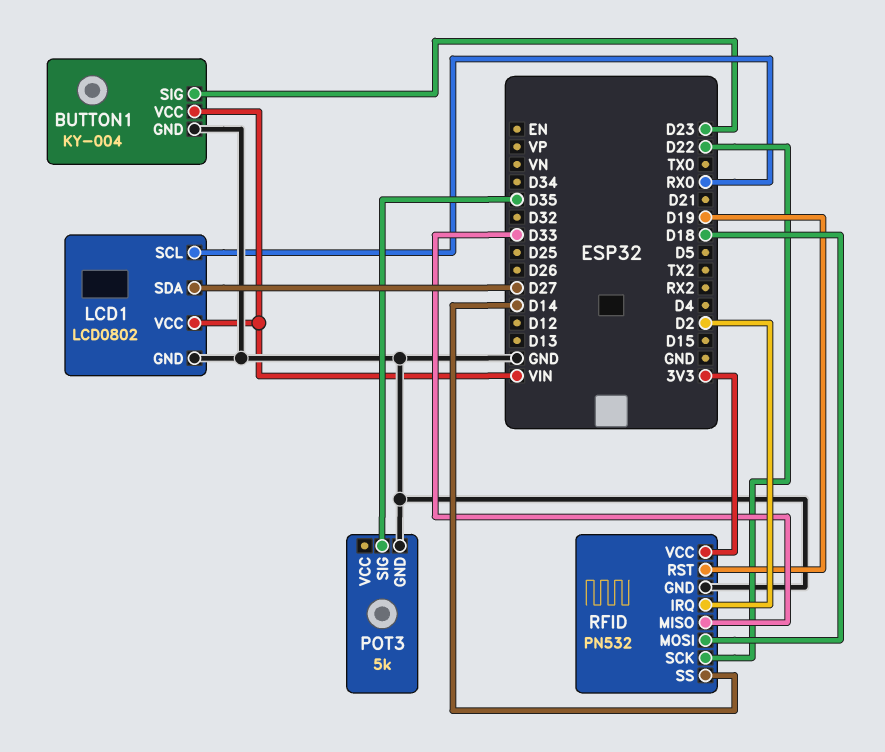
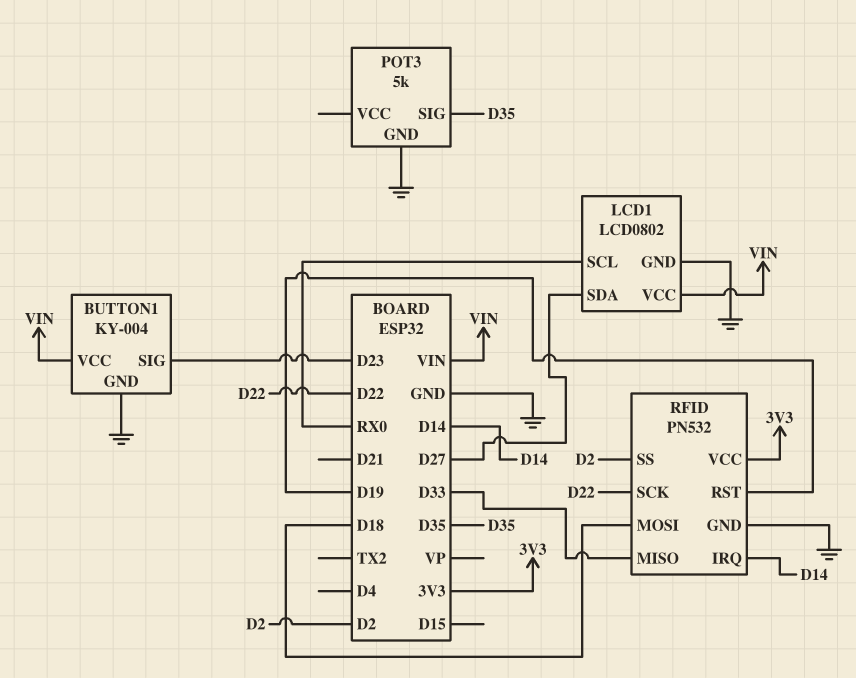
RFID pin IRQ: D2 -> D14
RFID pin SS: D14 -> D2

